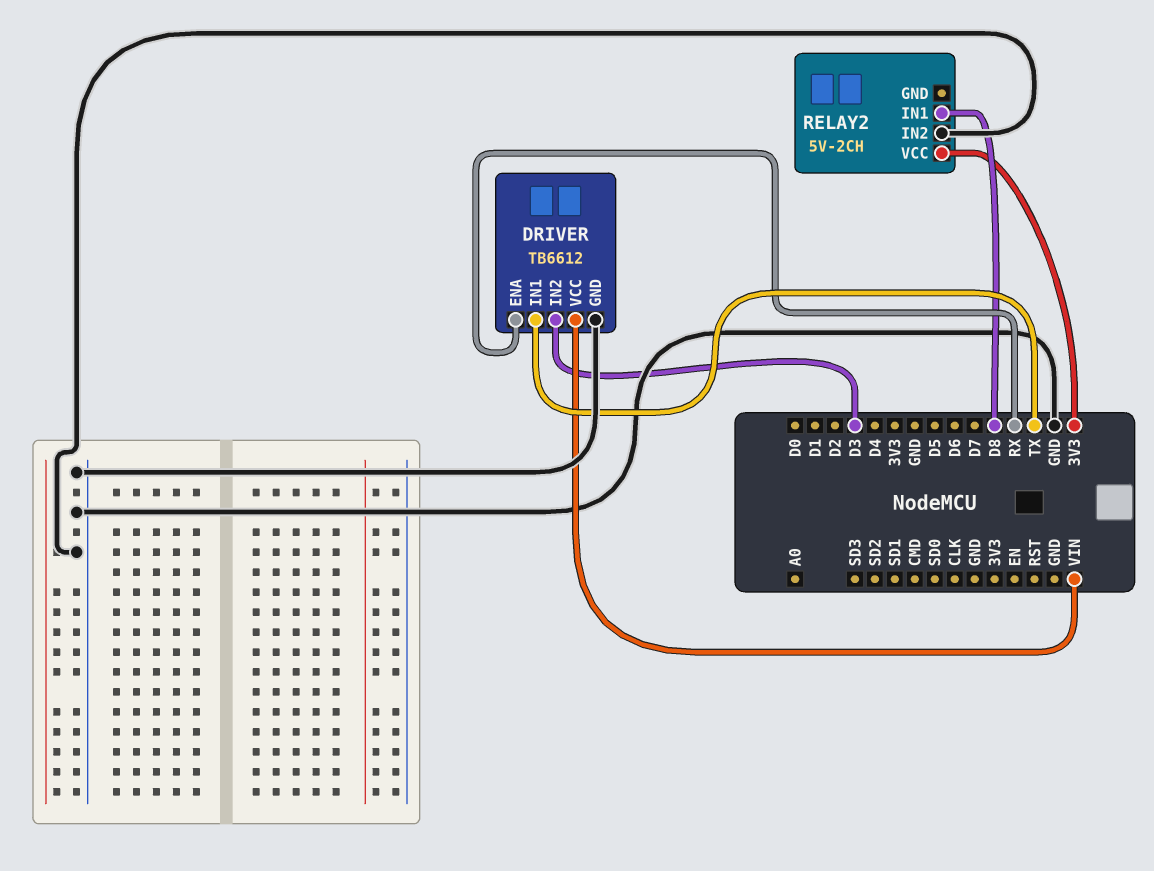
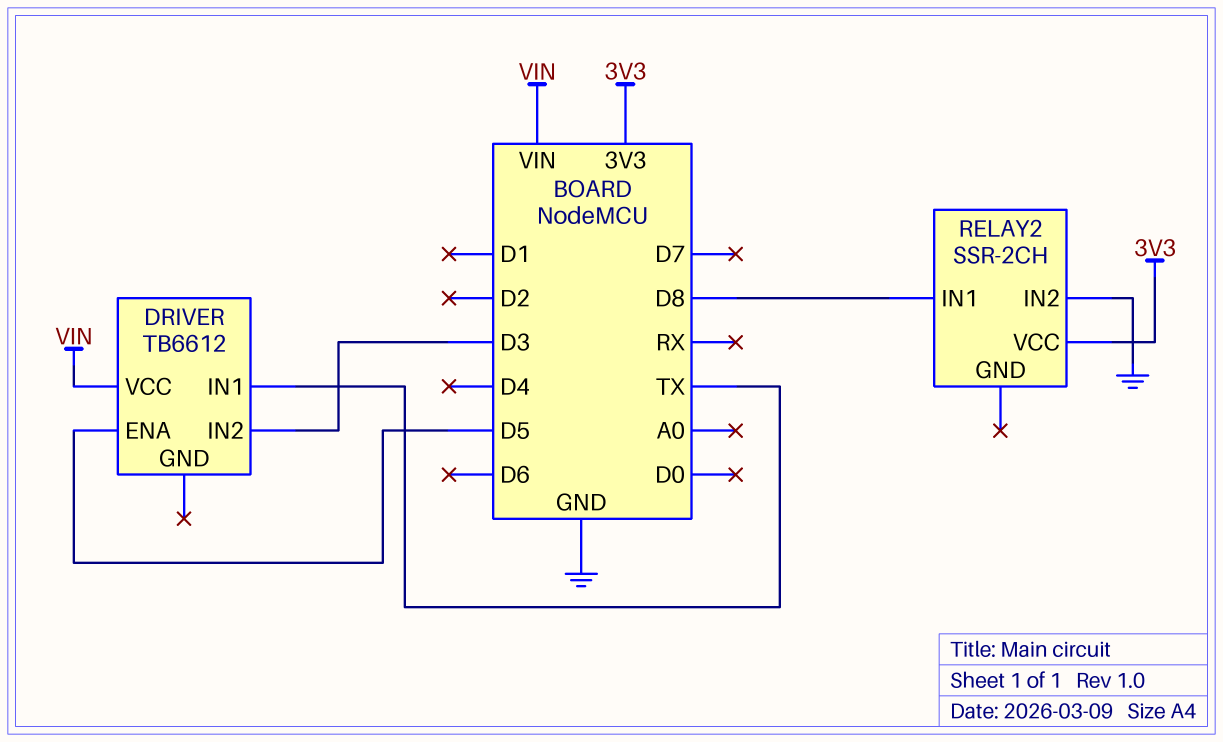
DRIVER pin ENA: RX -> D5
DRIVER pin GND: GND -> none
RELAY2: 5V-2CH -> SSR-2CH

